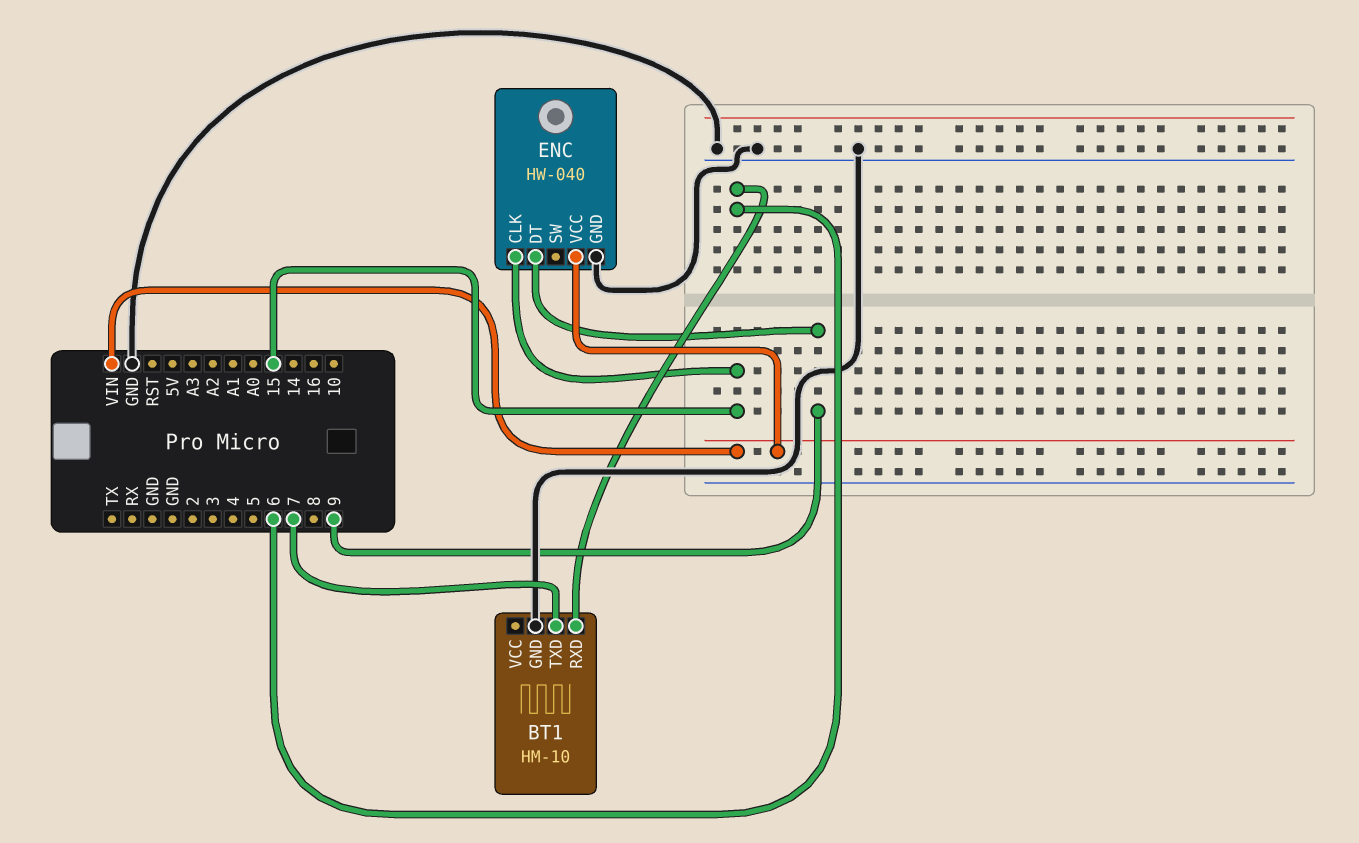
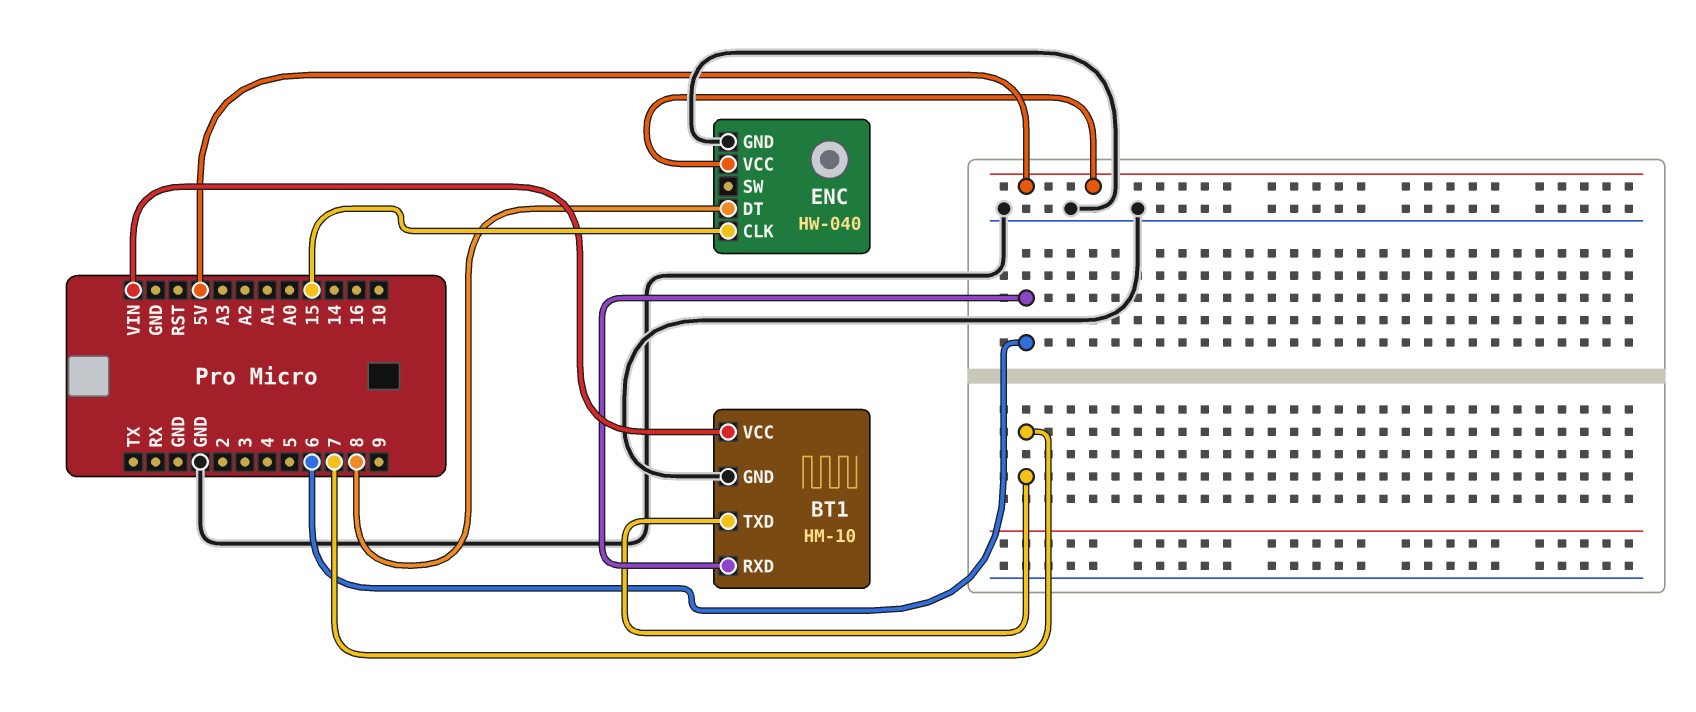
BT1 pin VCC: none -> VIN
ENC pin DT: 9 -> 8
ENC pin VCC: VIN -> 5V

